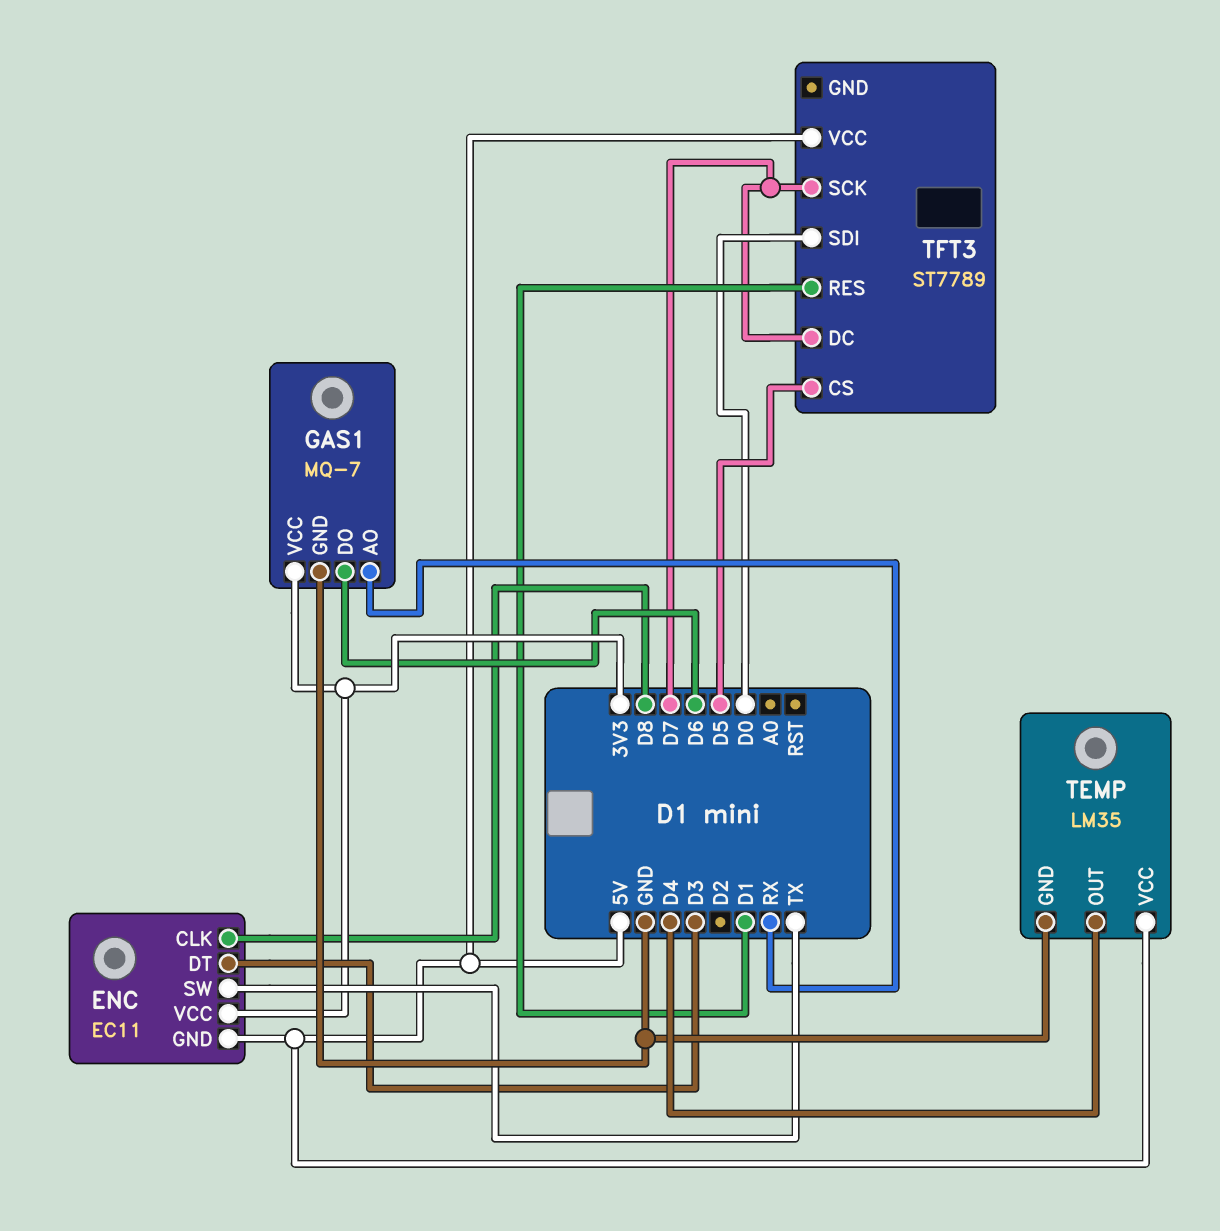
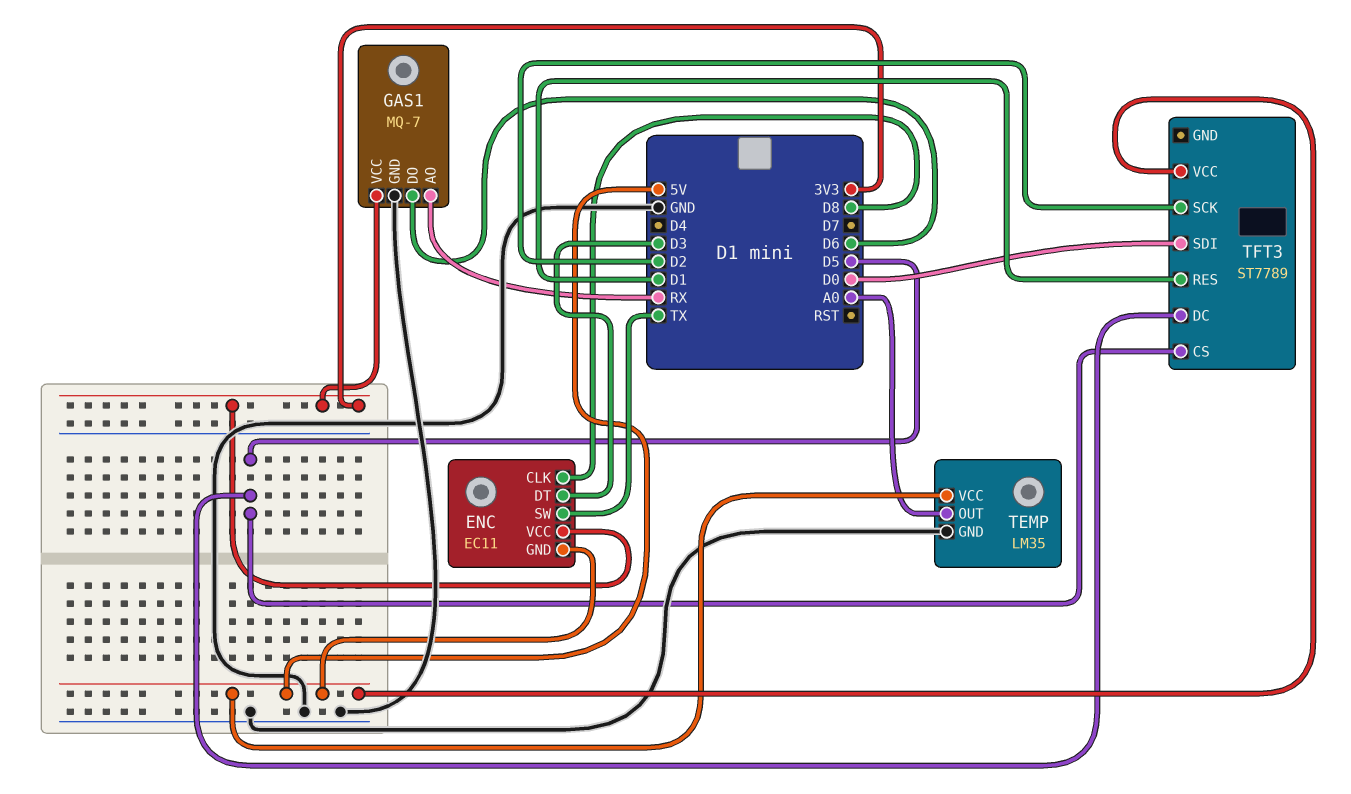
TEMP pin OUT: D4 -> A0
TFT3 pin DC: D7 -> D5
TFT3 pin SCK: D7 -> D2

